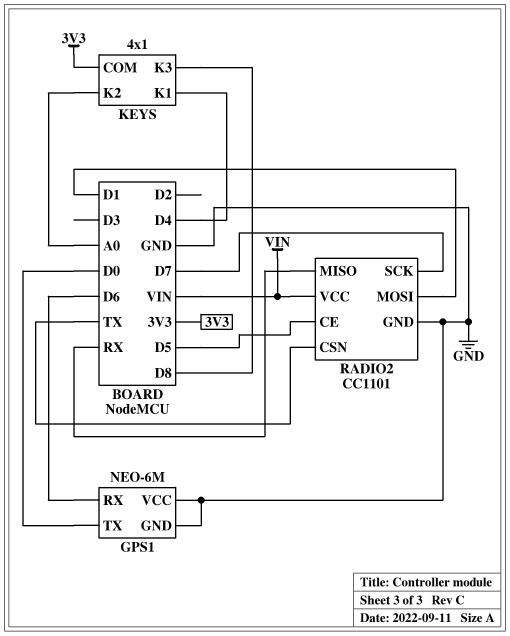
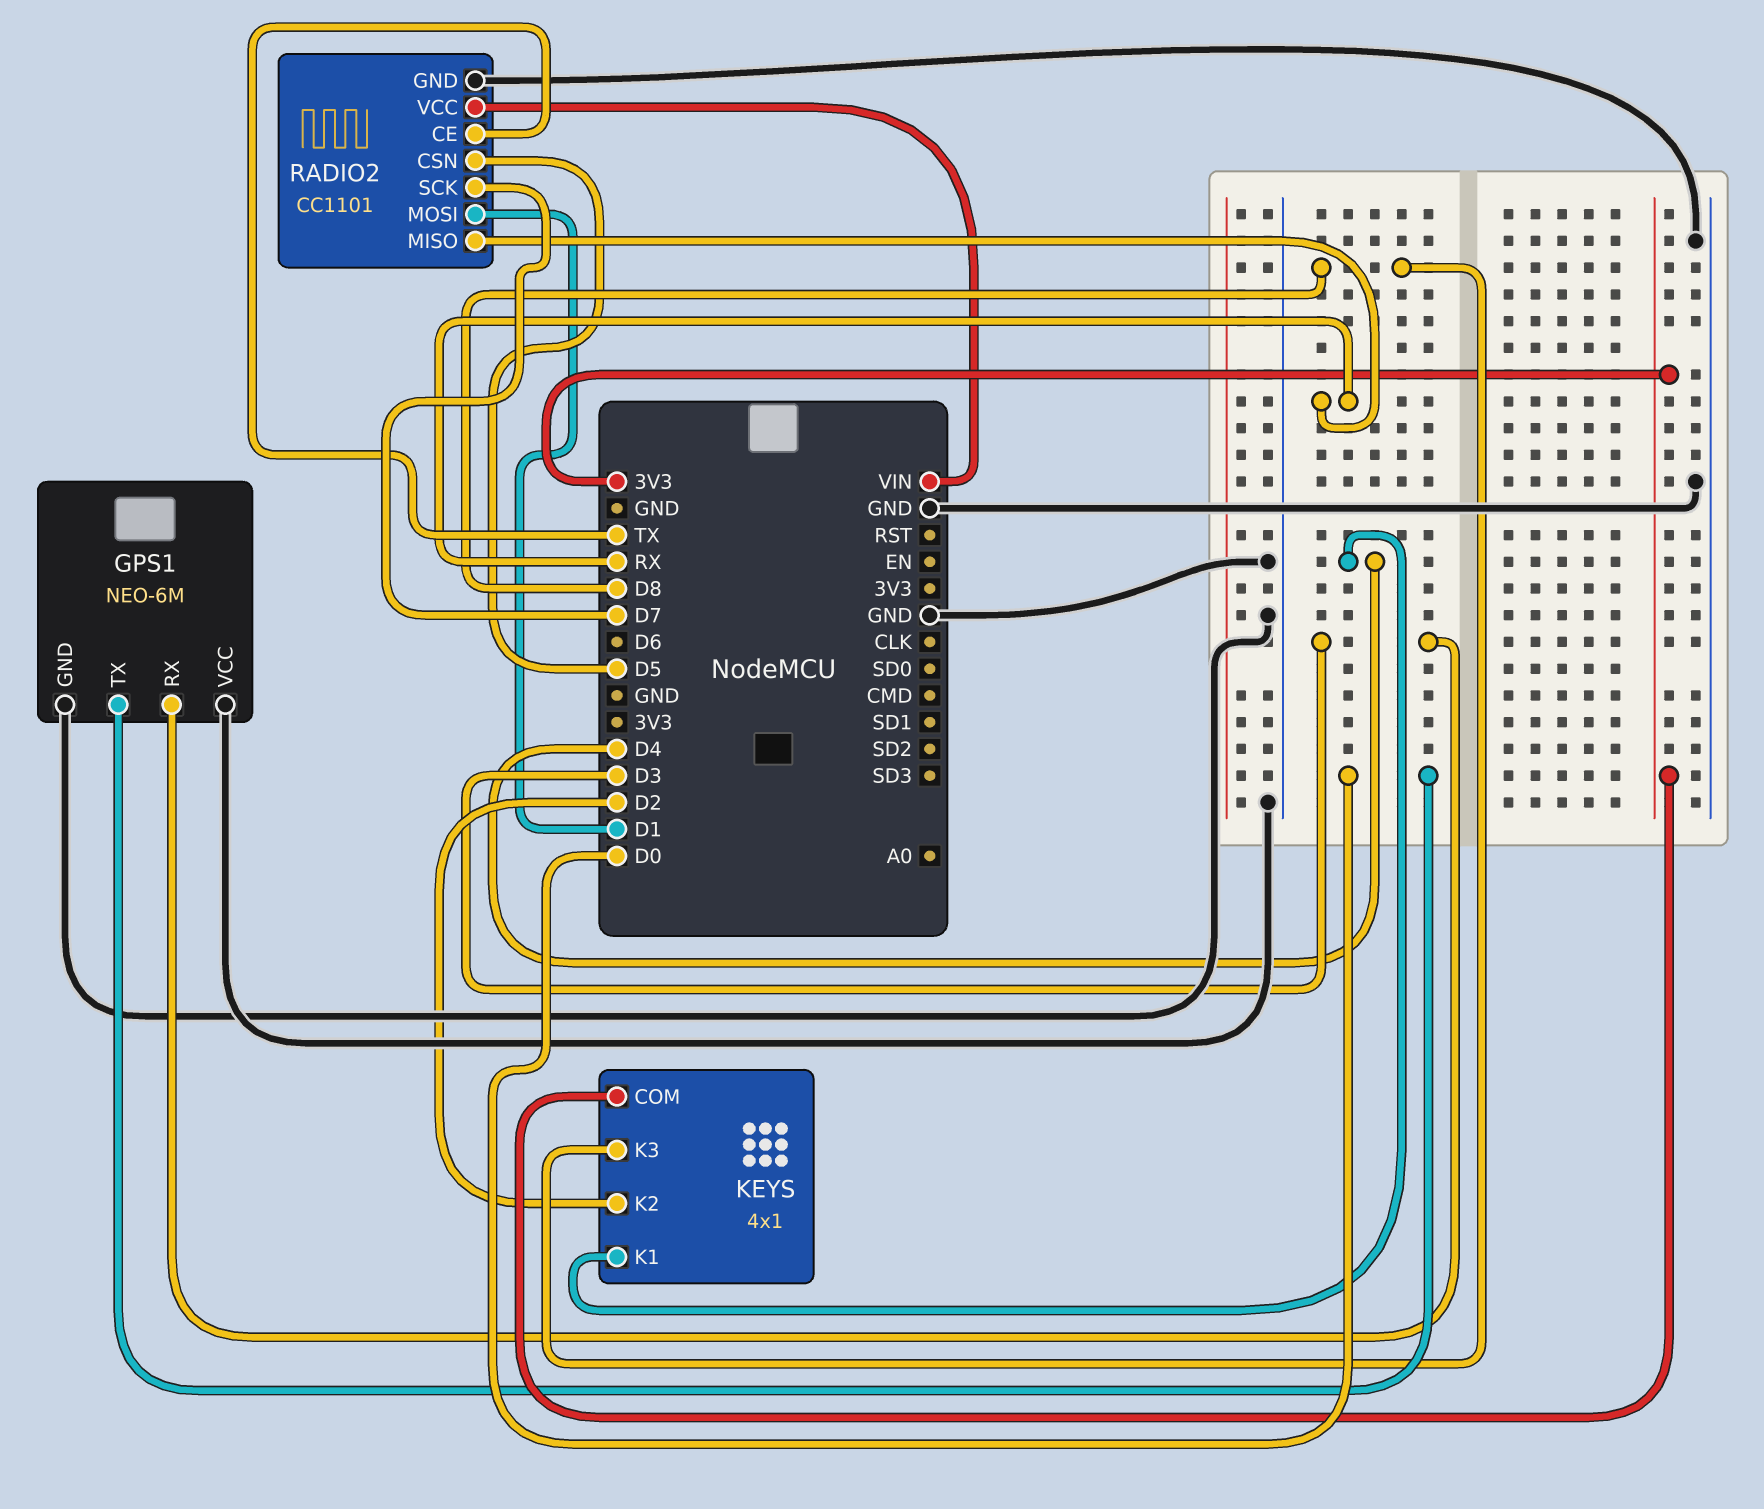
GPS1 pin RX: D6 -> D3
KEYS pin K2: A0 -> D2
RADIO2 pin CE: D5 -> TX
RADIO2 pin CSN: TX -> D5

